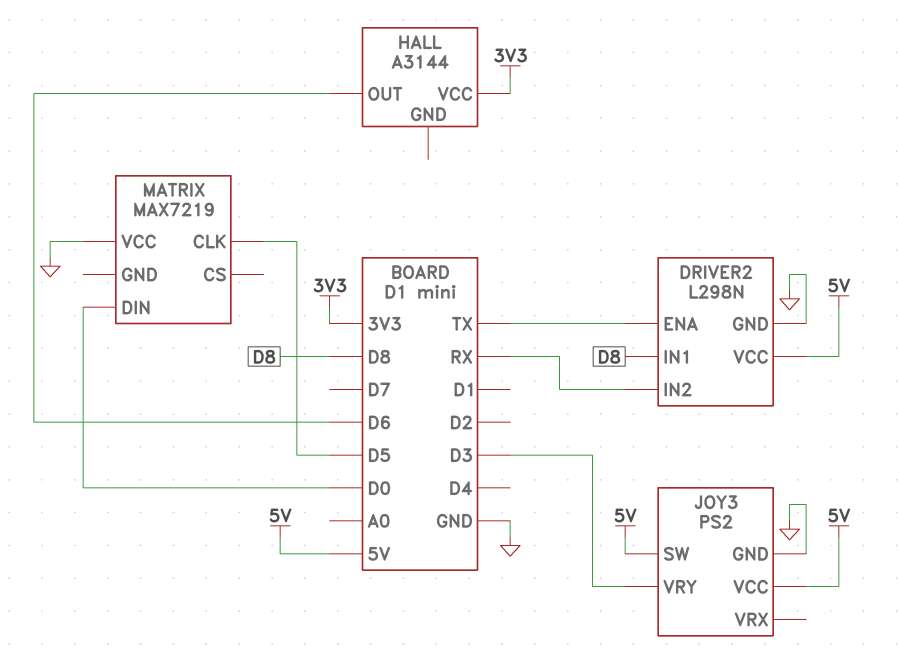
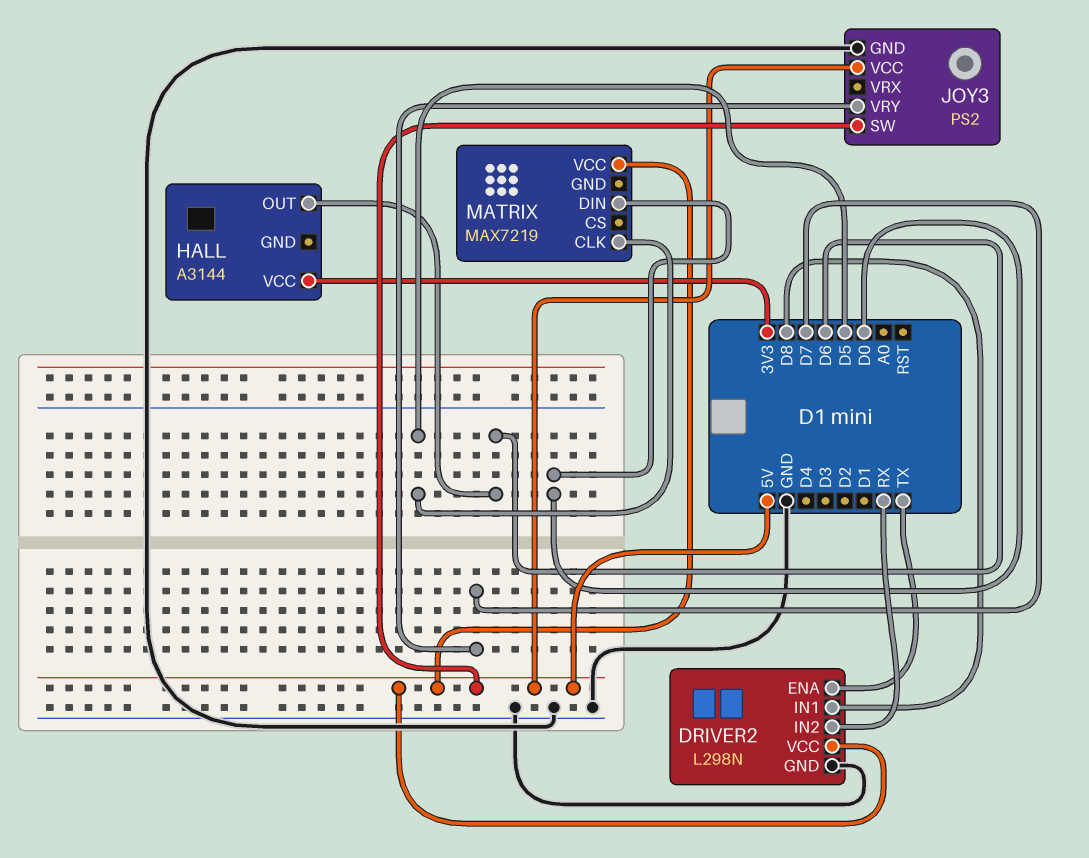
JOY3 pin VRY: D3 -> D7
MATRIX pin VCC: GND -> 5V

